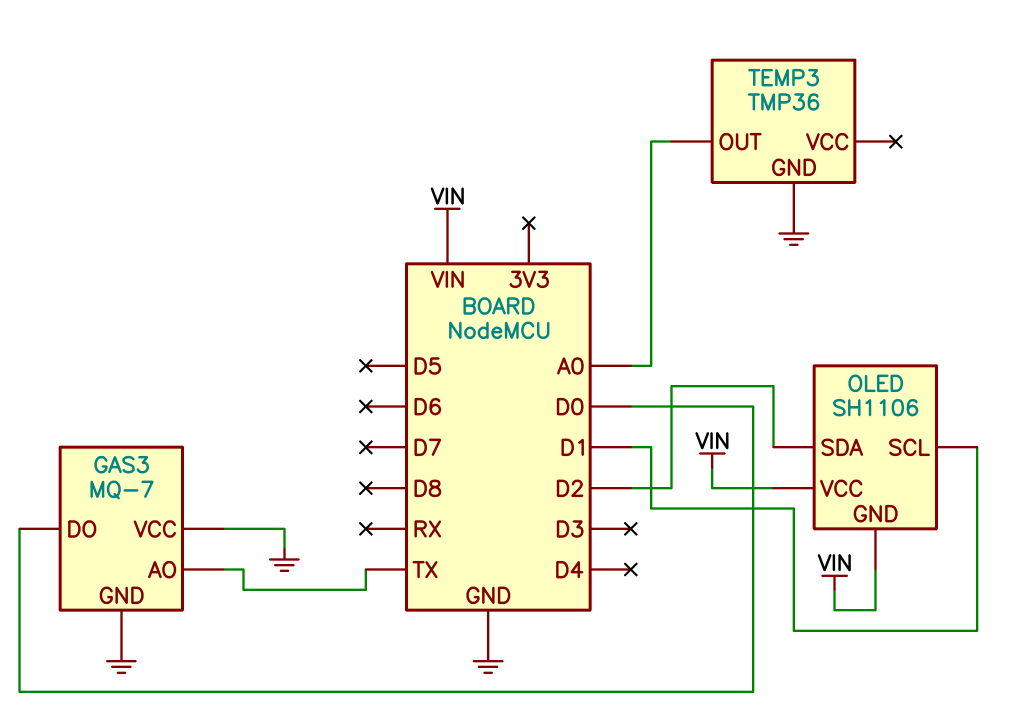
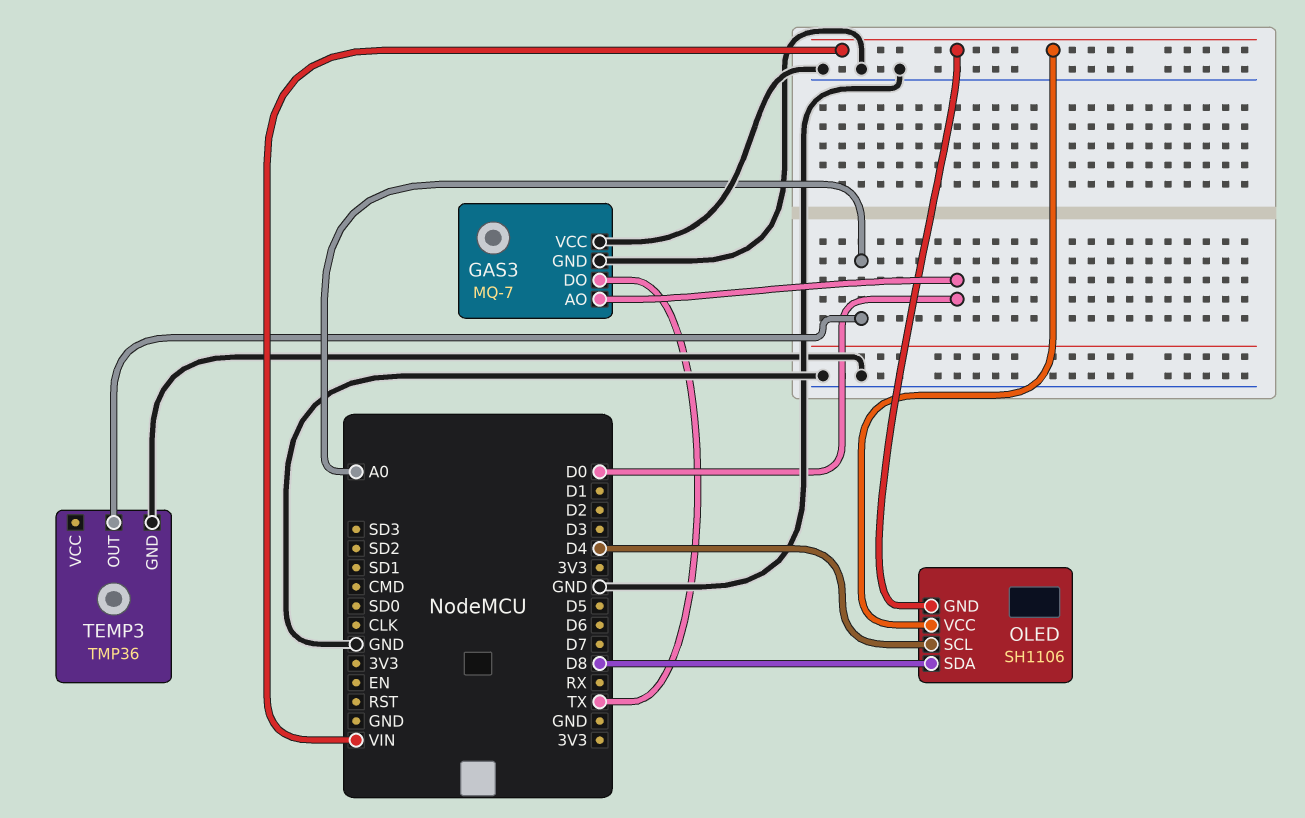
GAS3 pin AO: TX -> D0
GAS3 pin DO: D0 -> TX
OLED pin SCL: D1 -> D4
OLED pin SDA: D2 -> D8

